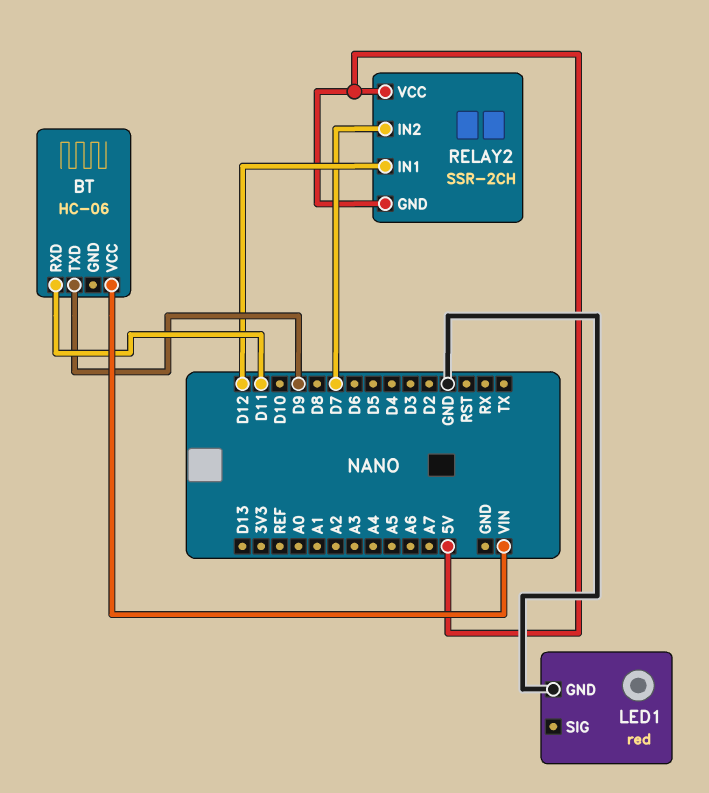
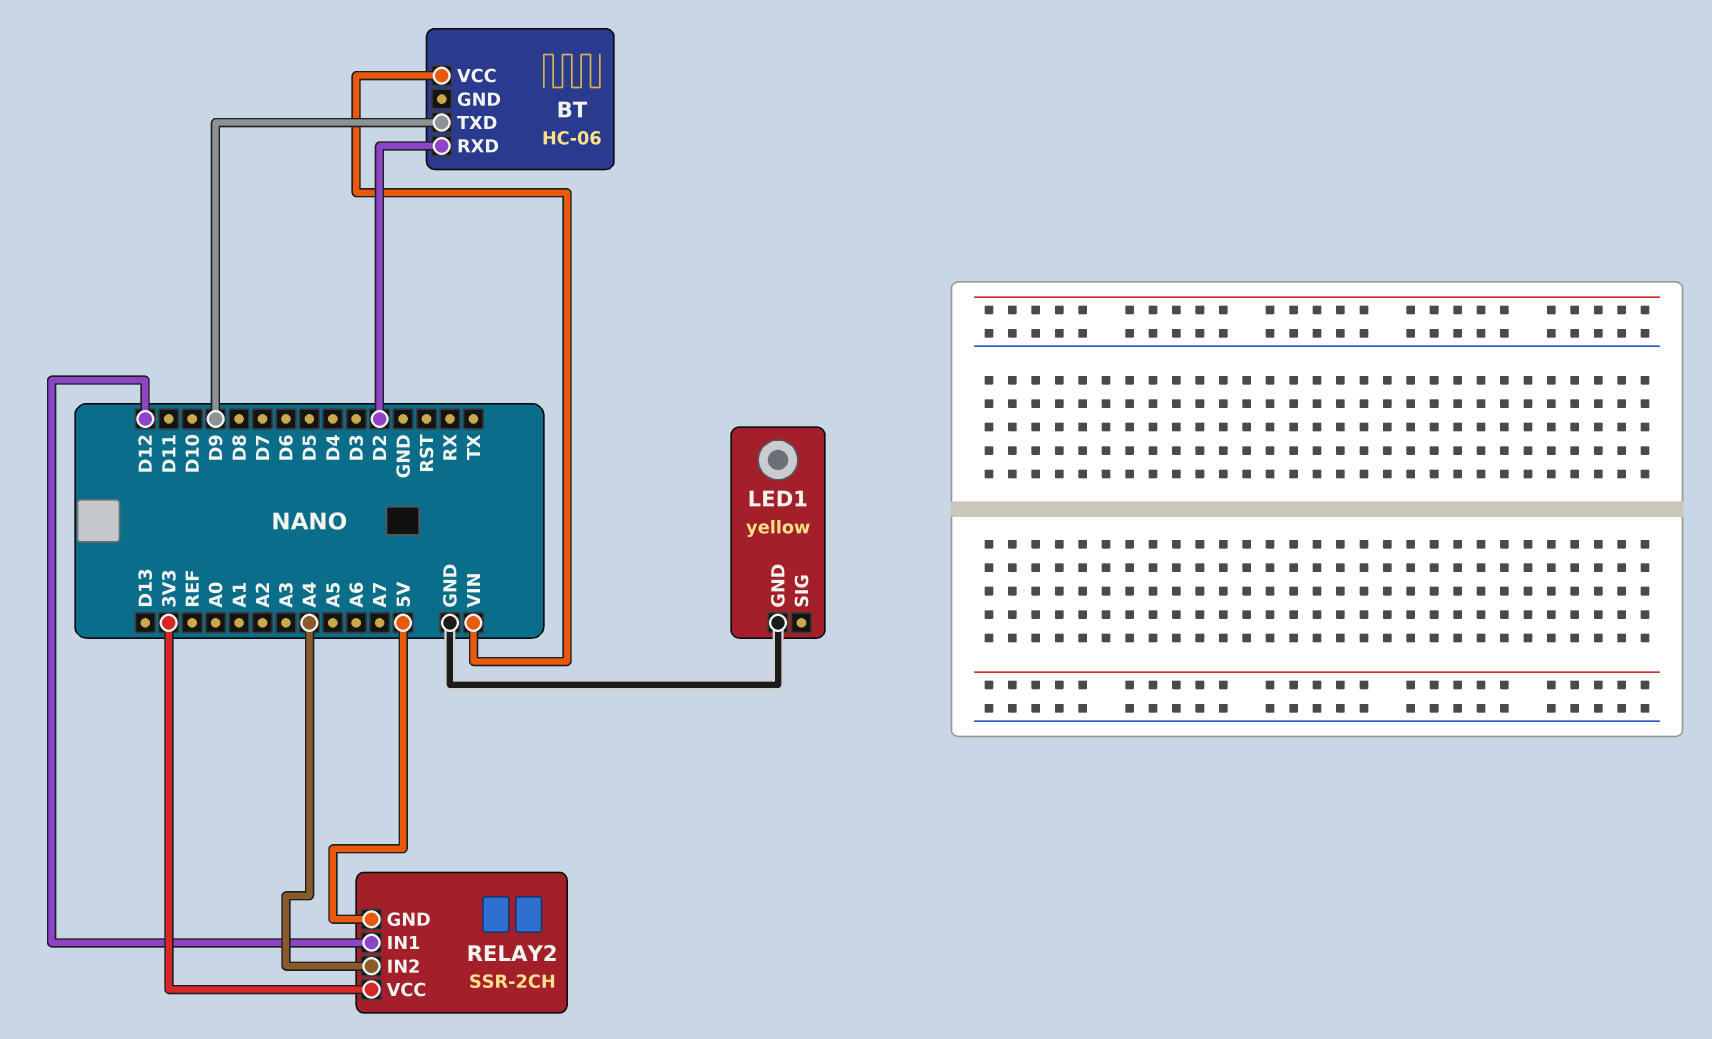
BT pin RXD: D11 -> D2
LED1: red -> yellow
RELAY2 pin IN2: D7 -> A4
RELAY2 pin VCC: 5V -> 3V3

